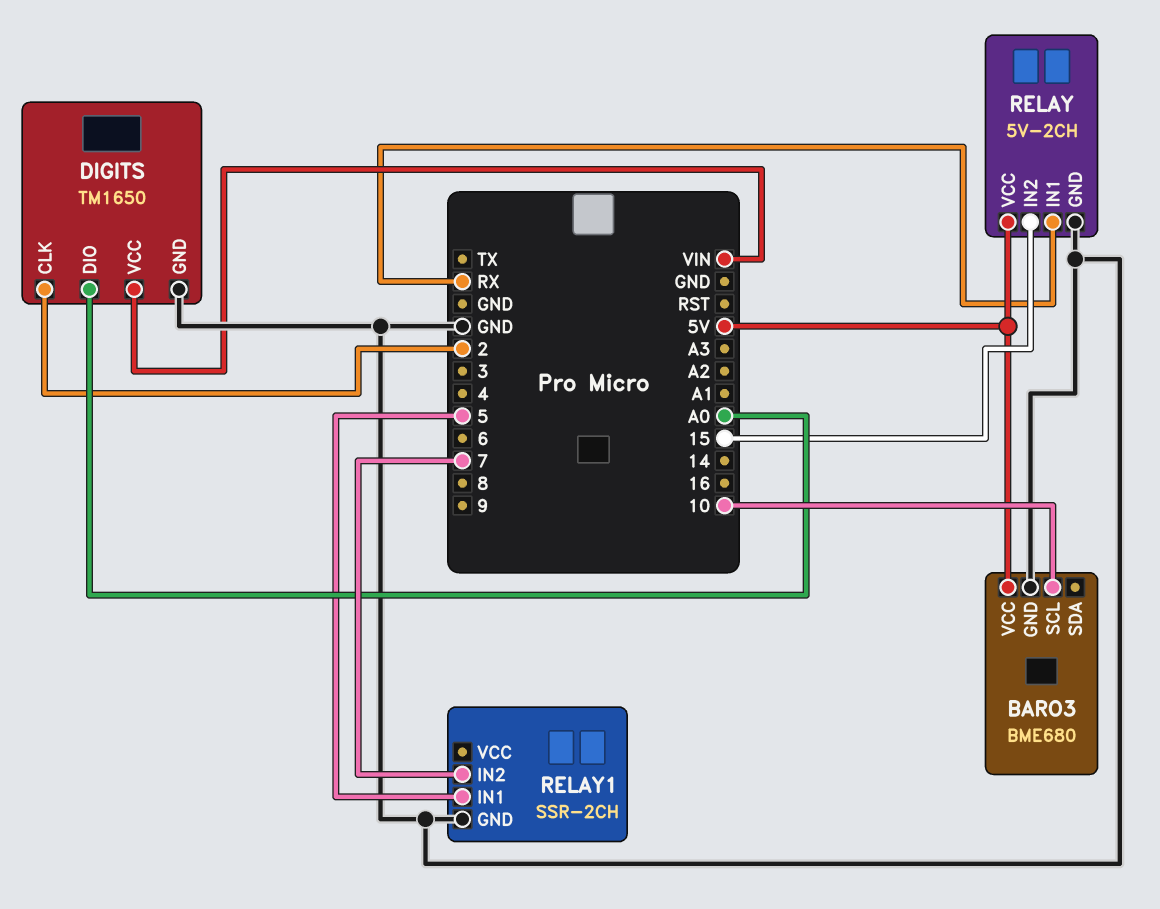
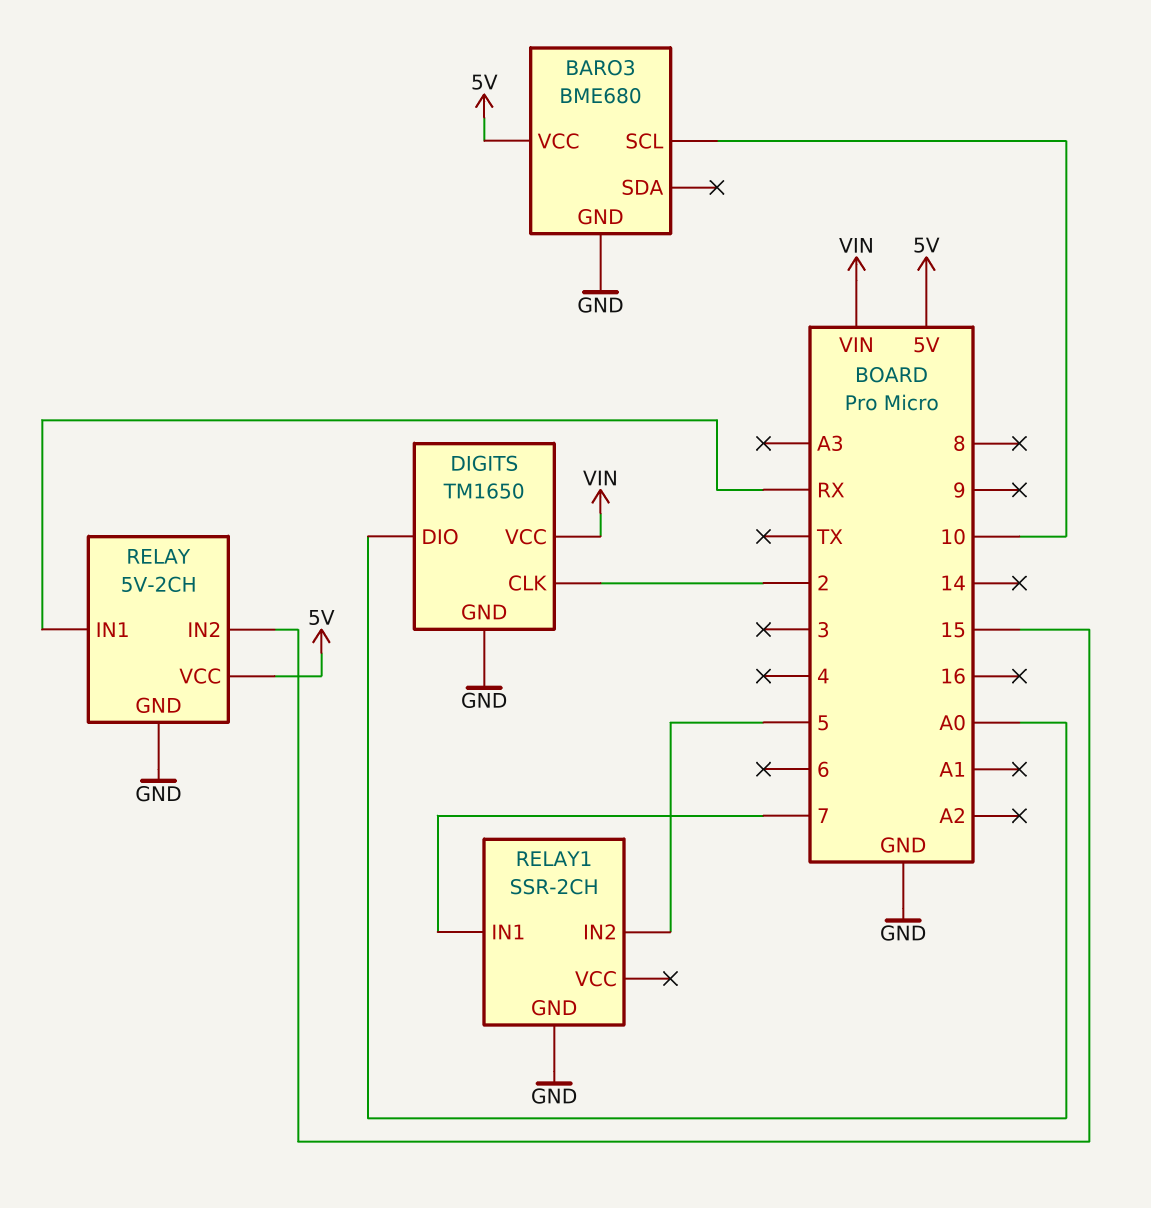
RELAY1 pin IN1: 5 -> 7
RELAY1 pin IN2: 7 -> 5

